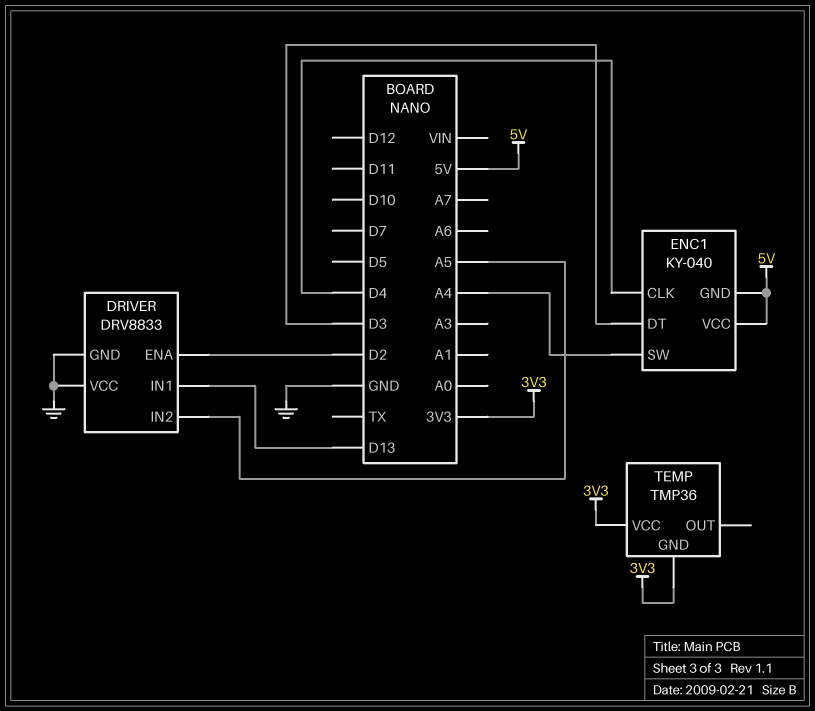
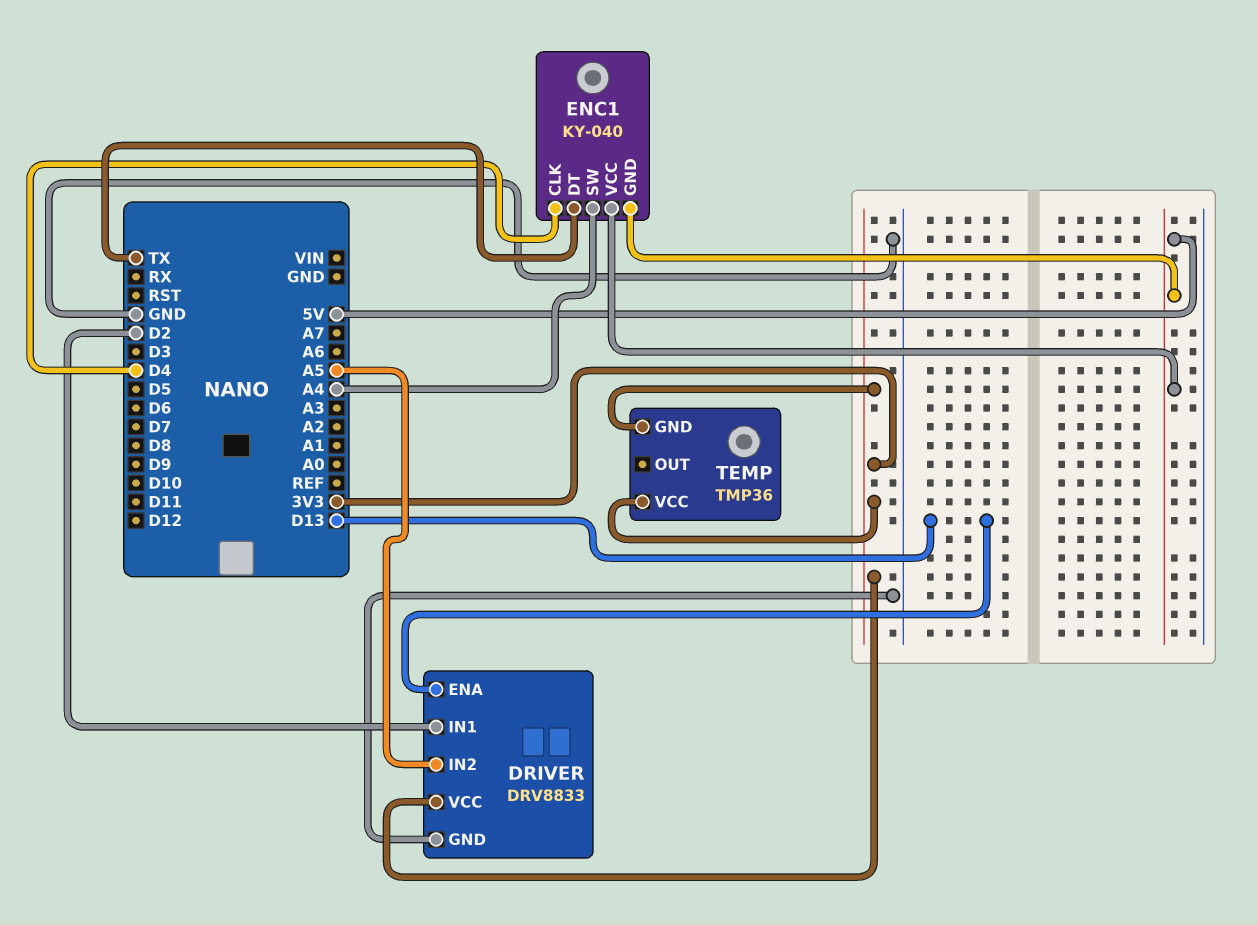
DRIVER pin ENA: D2 -> D13
DRIVER pin IN1: D13 -> D2
DRIVER pin VCC: GND -> 3V3
ENC1 pin DT: D3 -> TX

